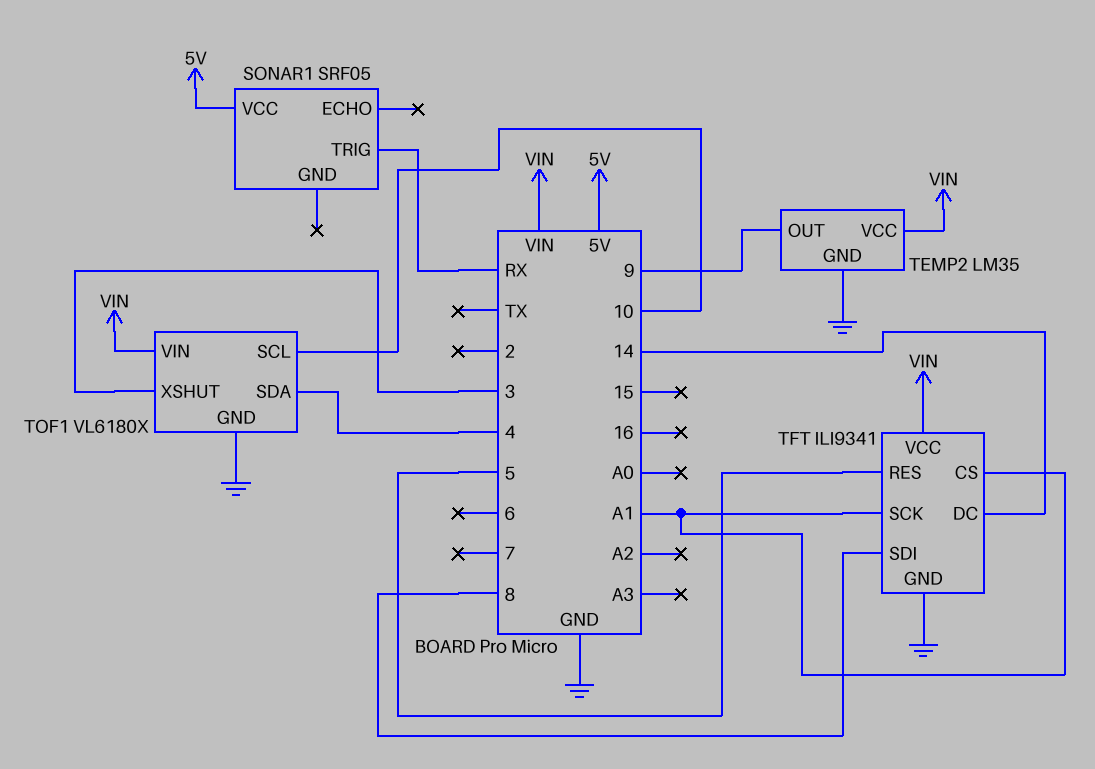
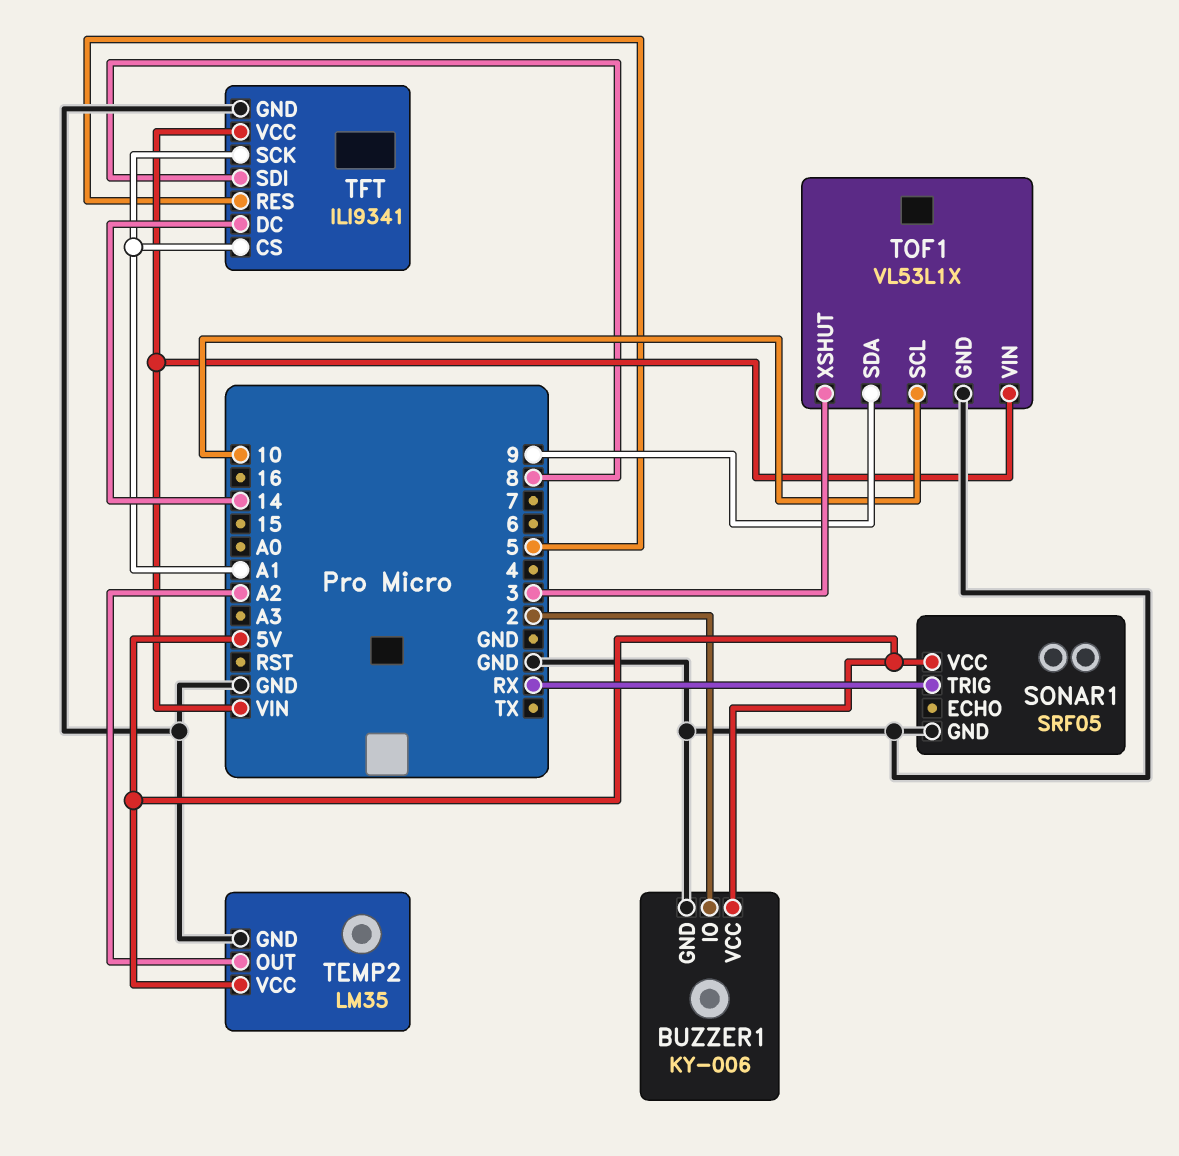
BUZZER1: none -> KY-006
BUZZER1 pin GND: none -> GND
BUZZER1 pin IO: none -> 2
BUZZER1 pin VCC: none -> 5V
SONAR1 pin GND: none -> GND
TEMP2 pin OUT: 9 -> A2
TEMP2 pin VCC: VIN -> 5V
TOF1: VL6180X -> VL53L1X
TOF1 pin SDA: 4 -> 9

